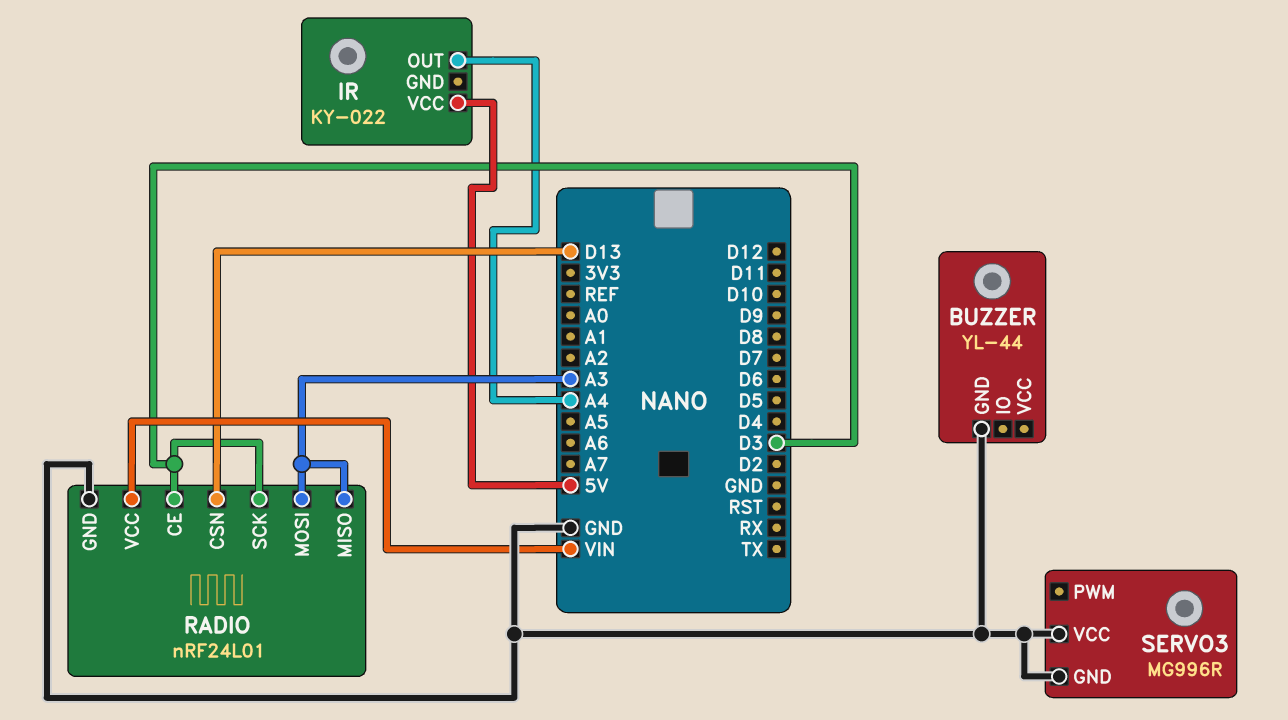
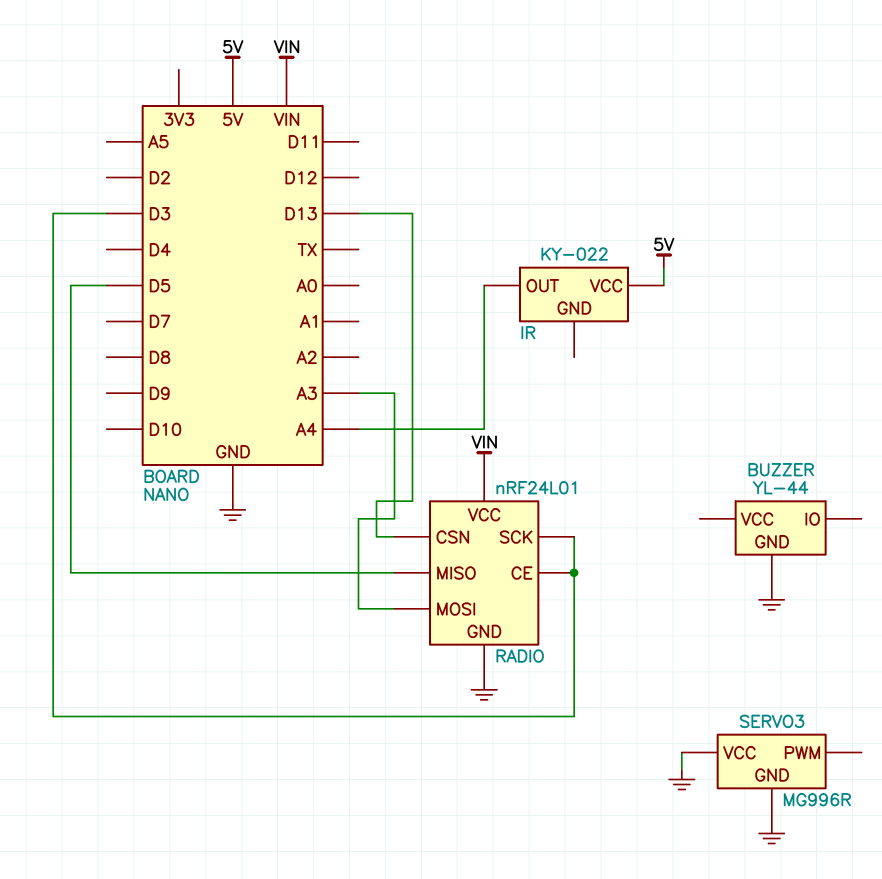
RADIO pin MISO: A3 -> D5

